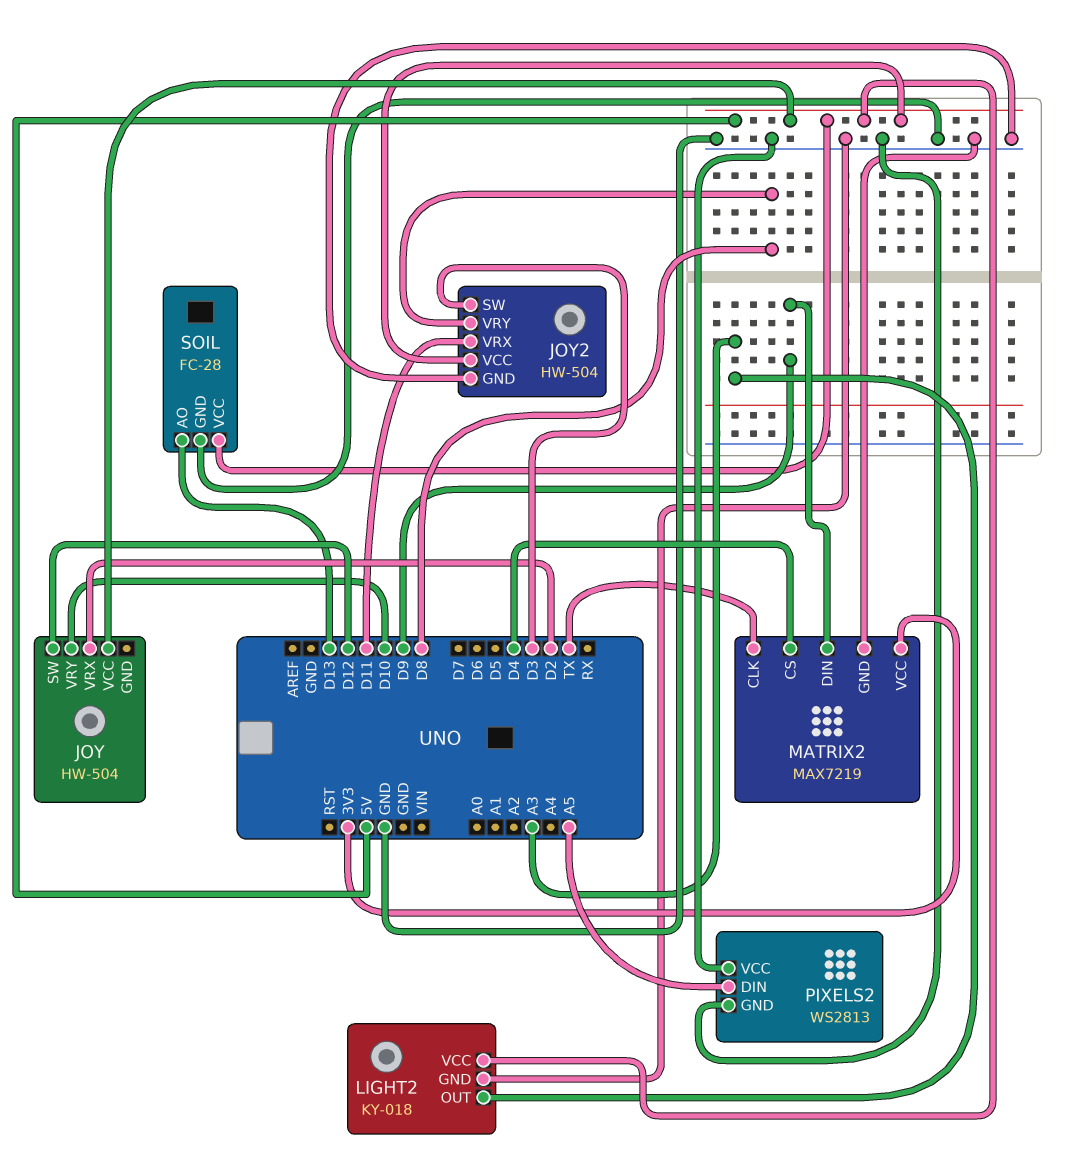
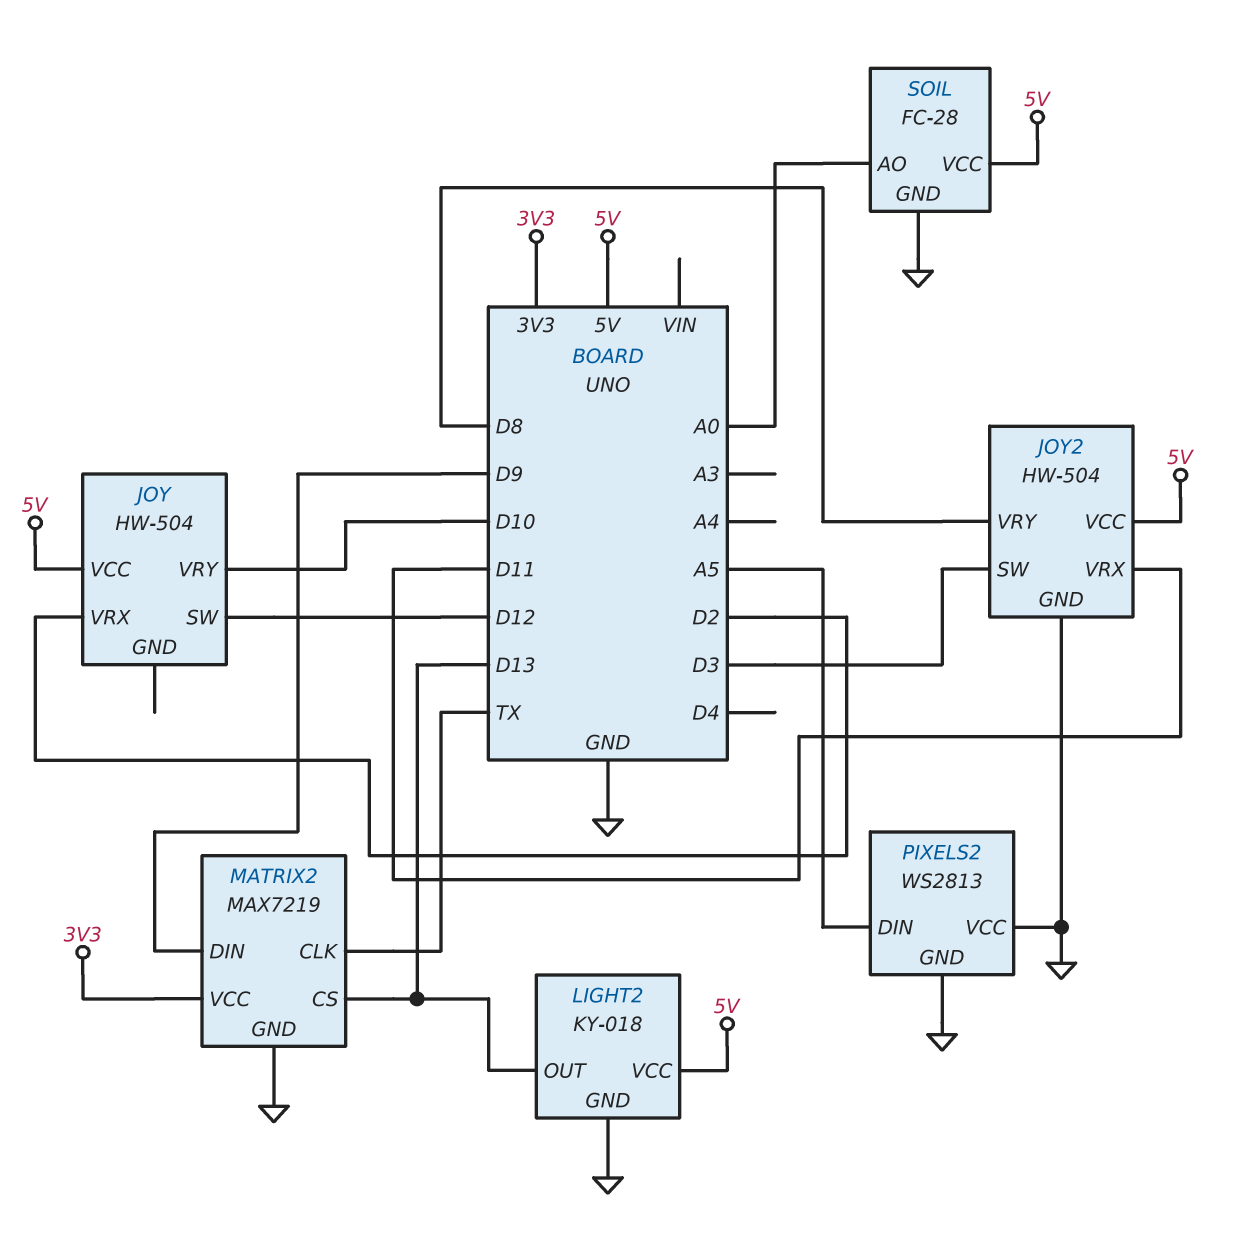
LIGHT2 pin OUT: A3 -> D13
MATRIX2 pin CS: D4 -> D13
SOIL pin AO: D13 -> A0

